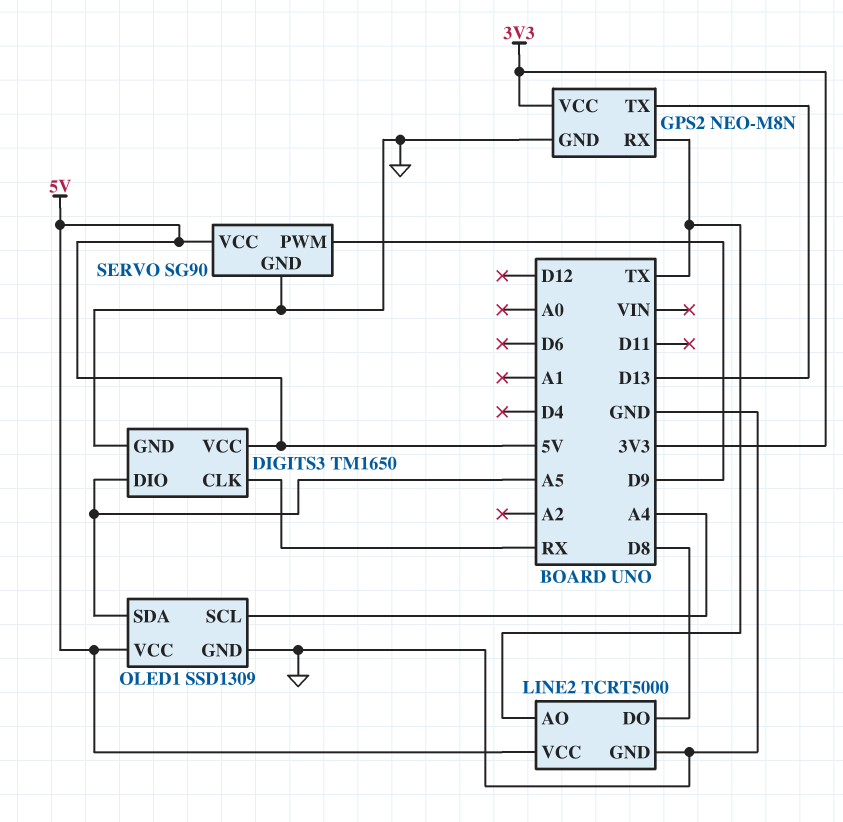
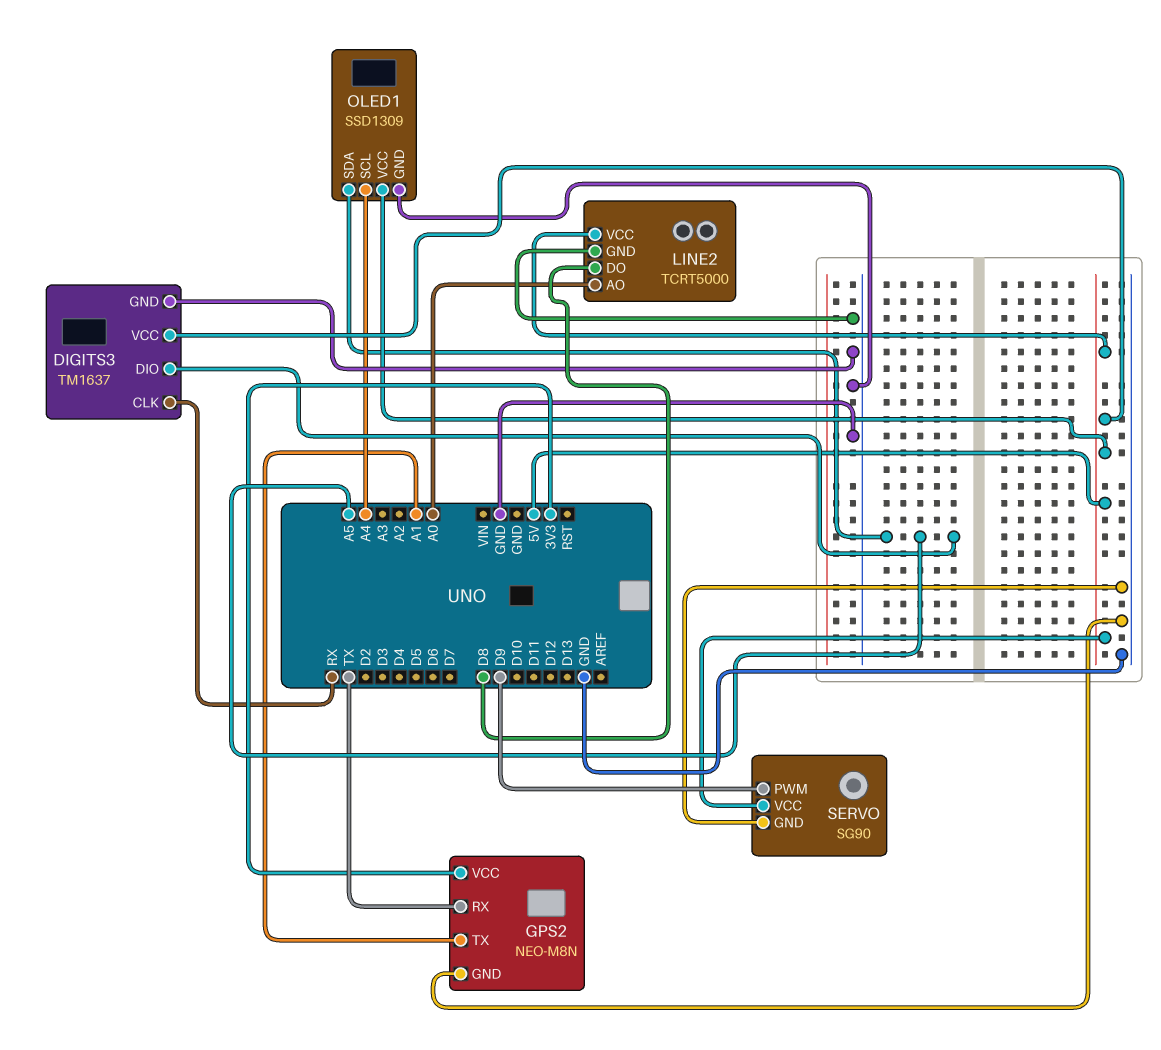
DIGITS3: TM1650 -> TM1637
GPS2 pin TX: D13 -> A1
LINE2 pin AO: TX -> A0

